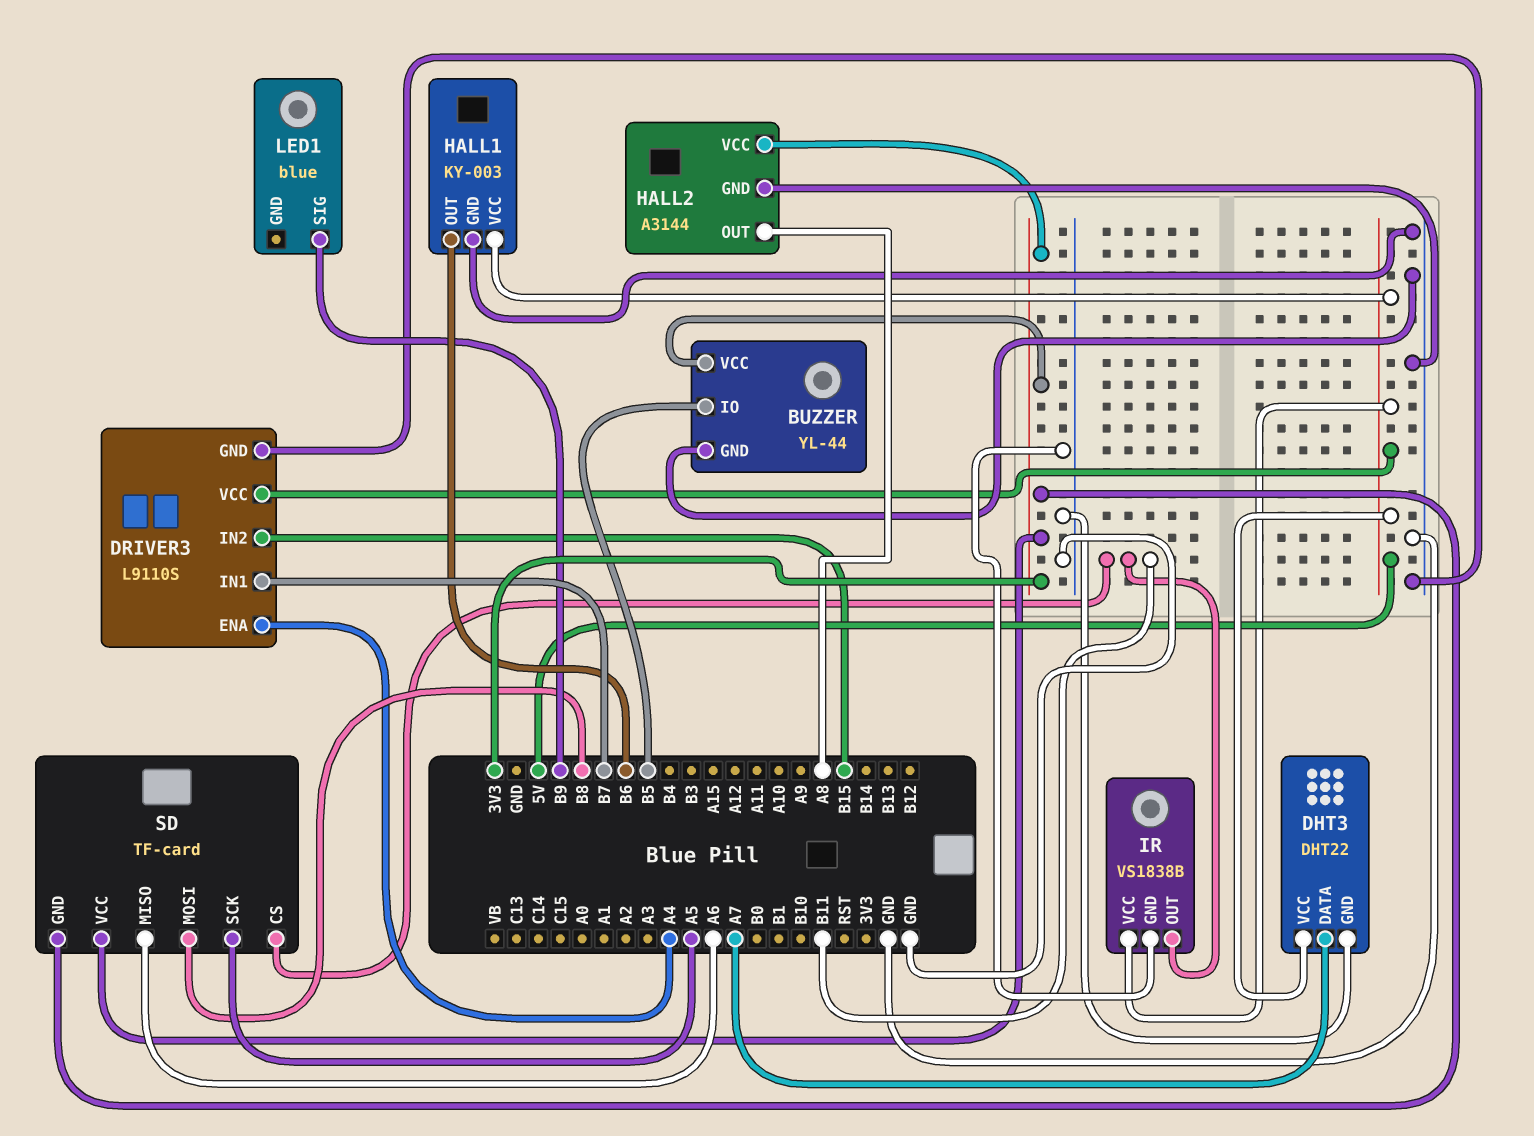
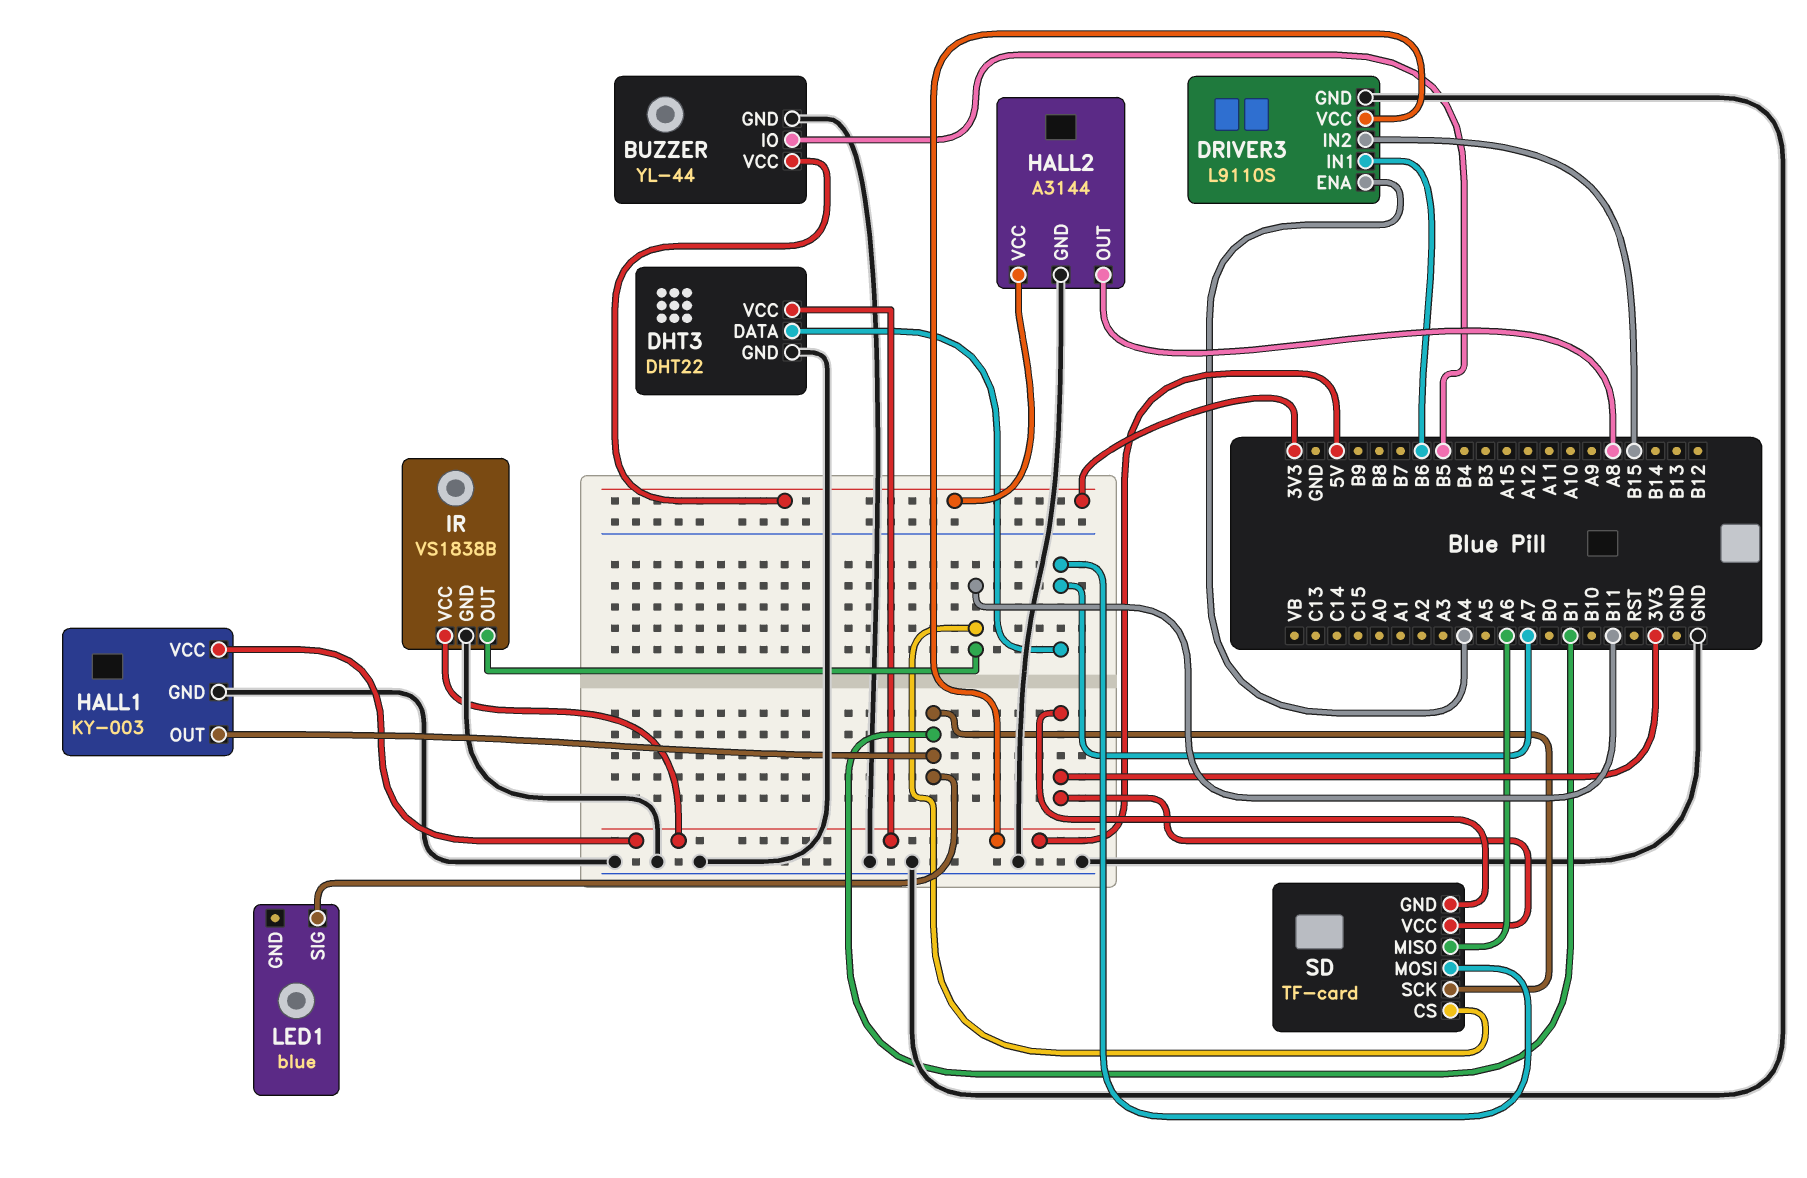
DRIVER3 pin IN1: B7 -> B6
HALL1 pin OUT: B6 -> B1
LED1 pin SIG: B9 -> B1
SD pin MOSI: B8 -> A7
SD pin SCK: A5 -> B1

